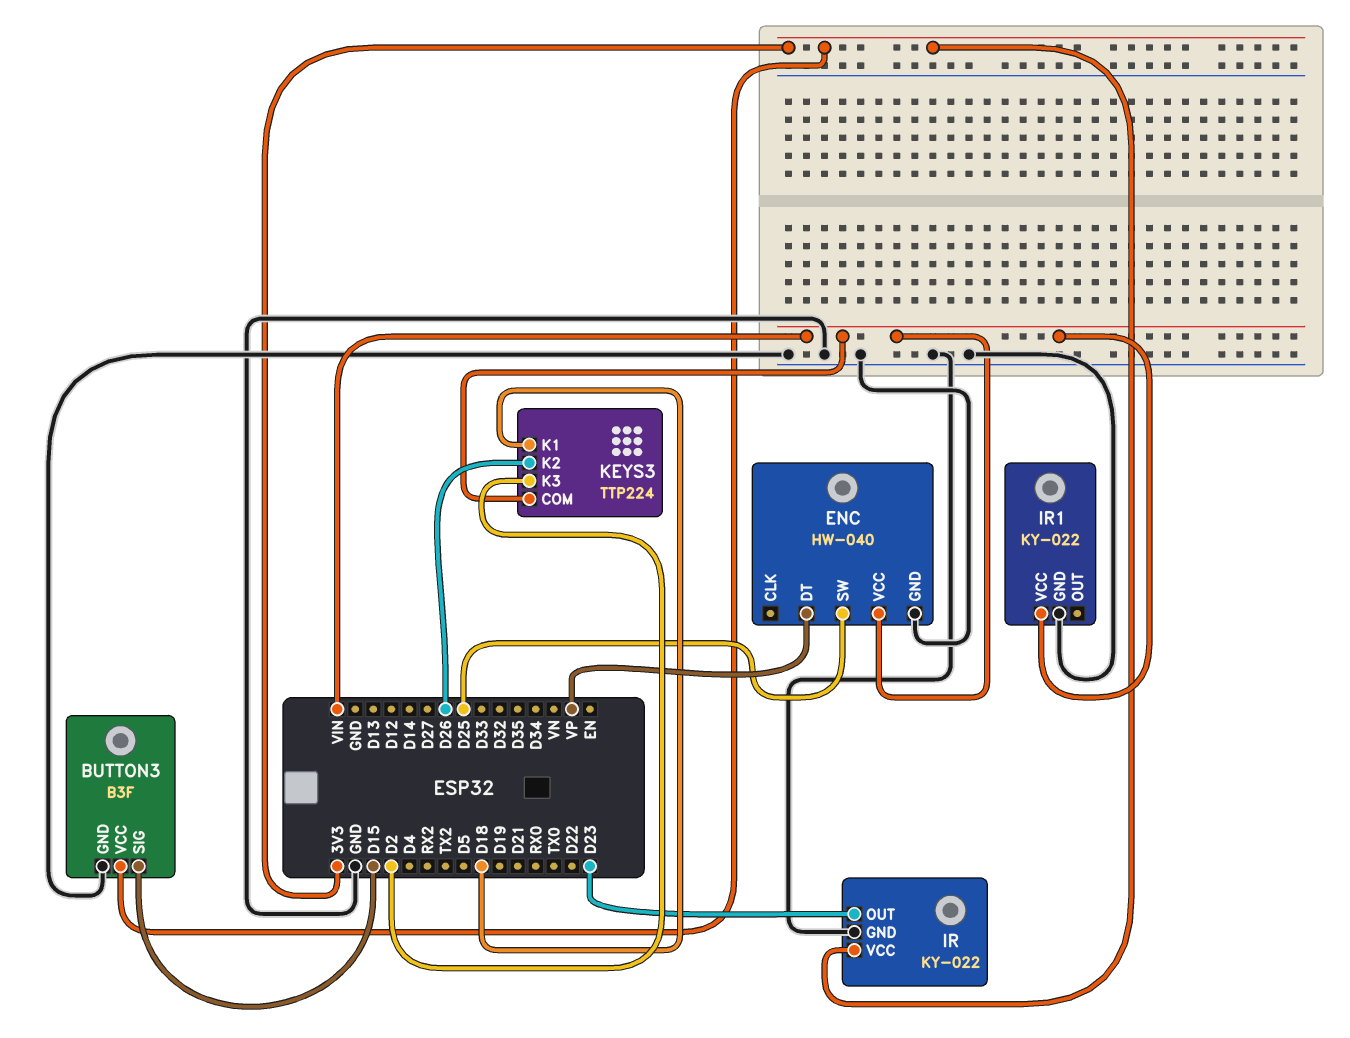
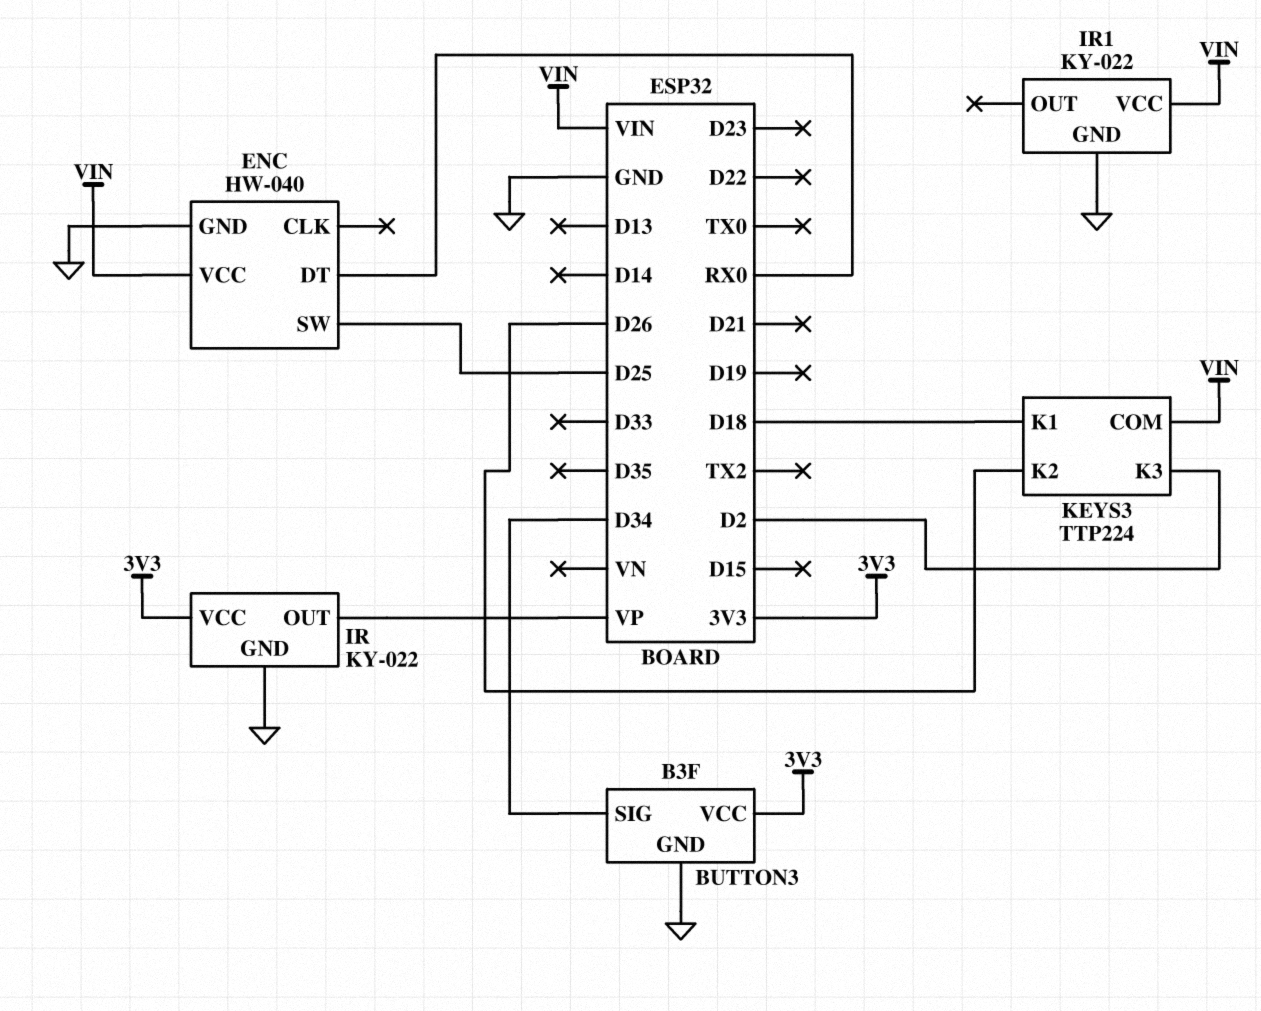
BUTTON3 pin SIG: D15 -> D34
ENC pin DT: VP -> RX0
IR pin OUT: D23 -> VP

